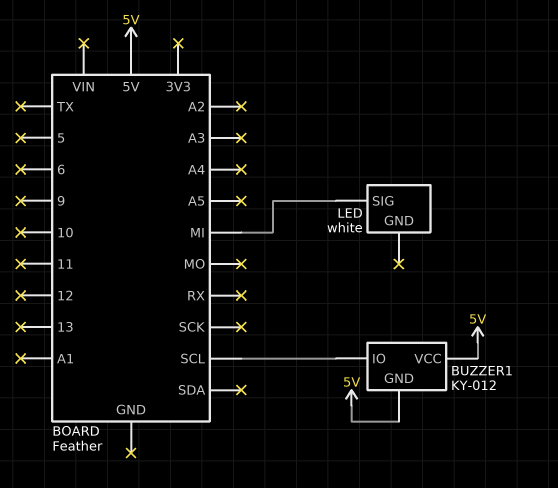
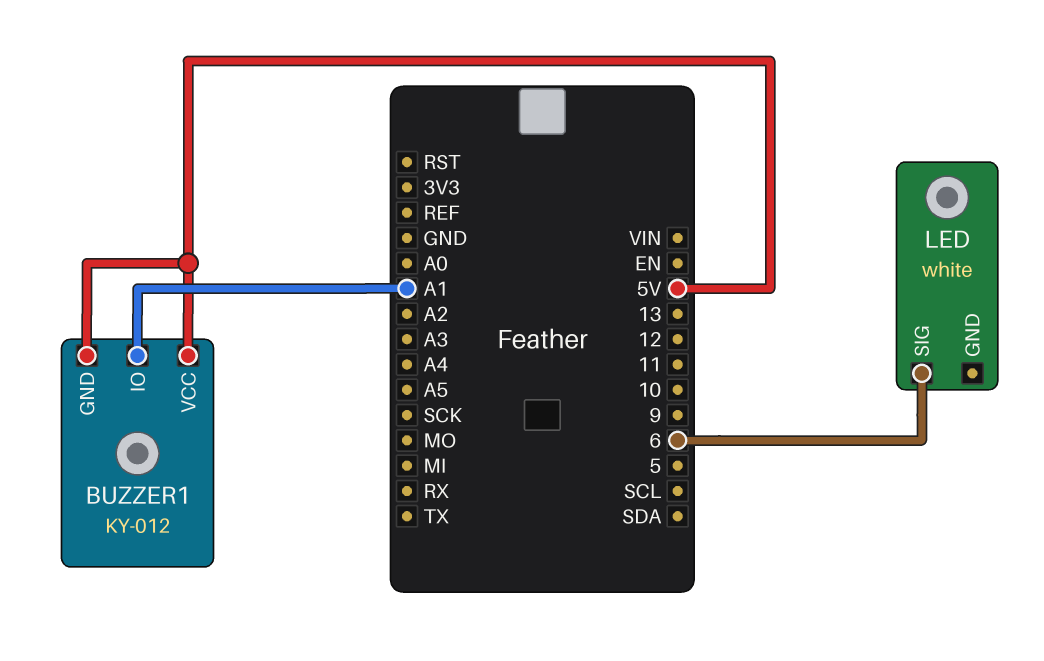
BUZZER1 pin IO: SCL -> A1
LED pin SIG: MI -> 6

